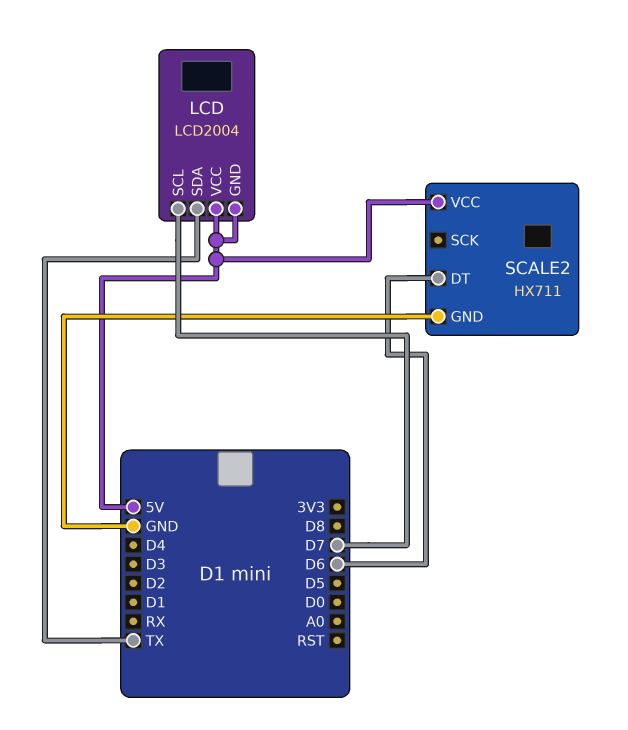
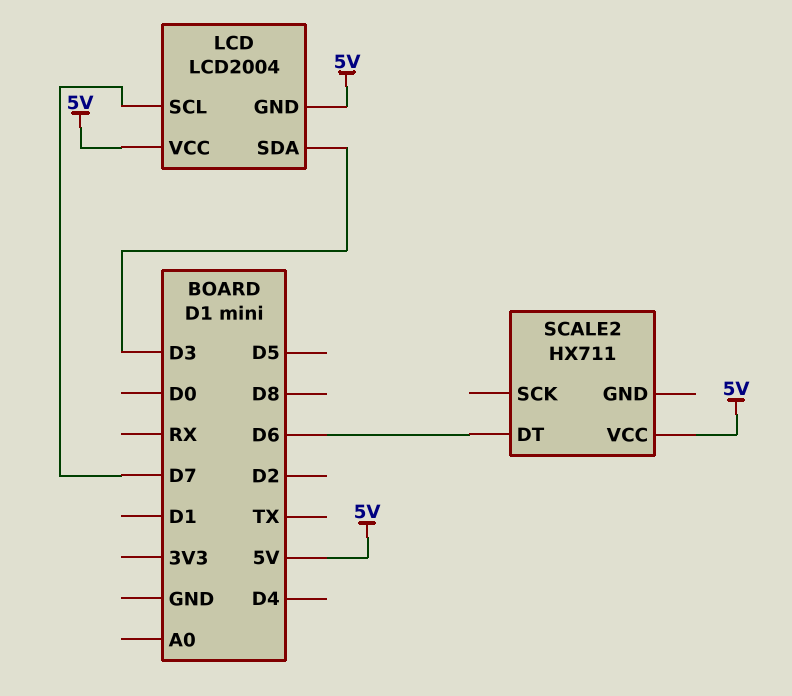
LCD pin SDA: TX -> D3
SCALE2 pin GND: GND -> none

